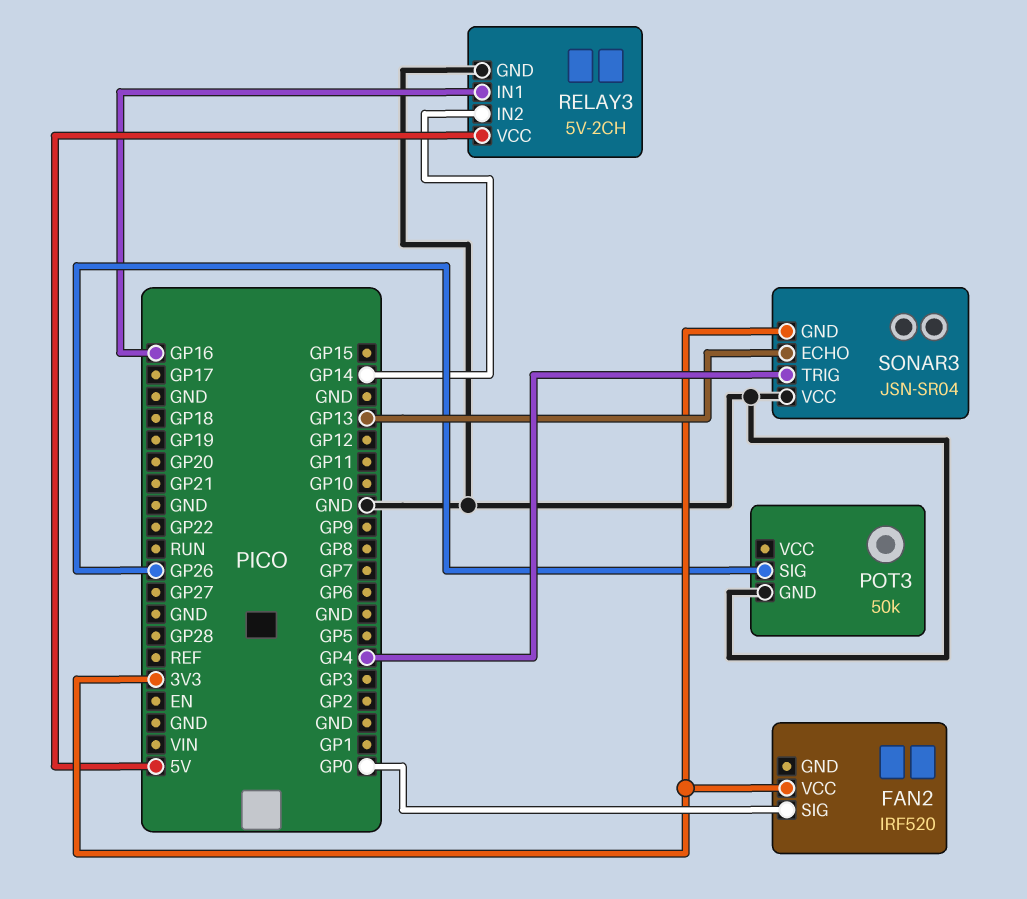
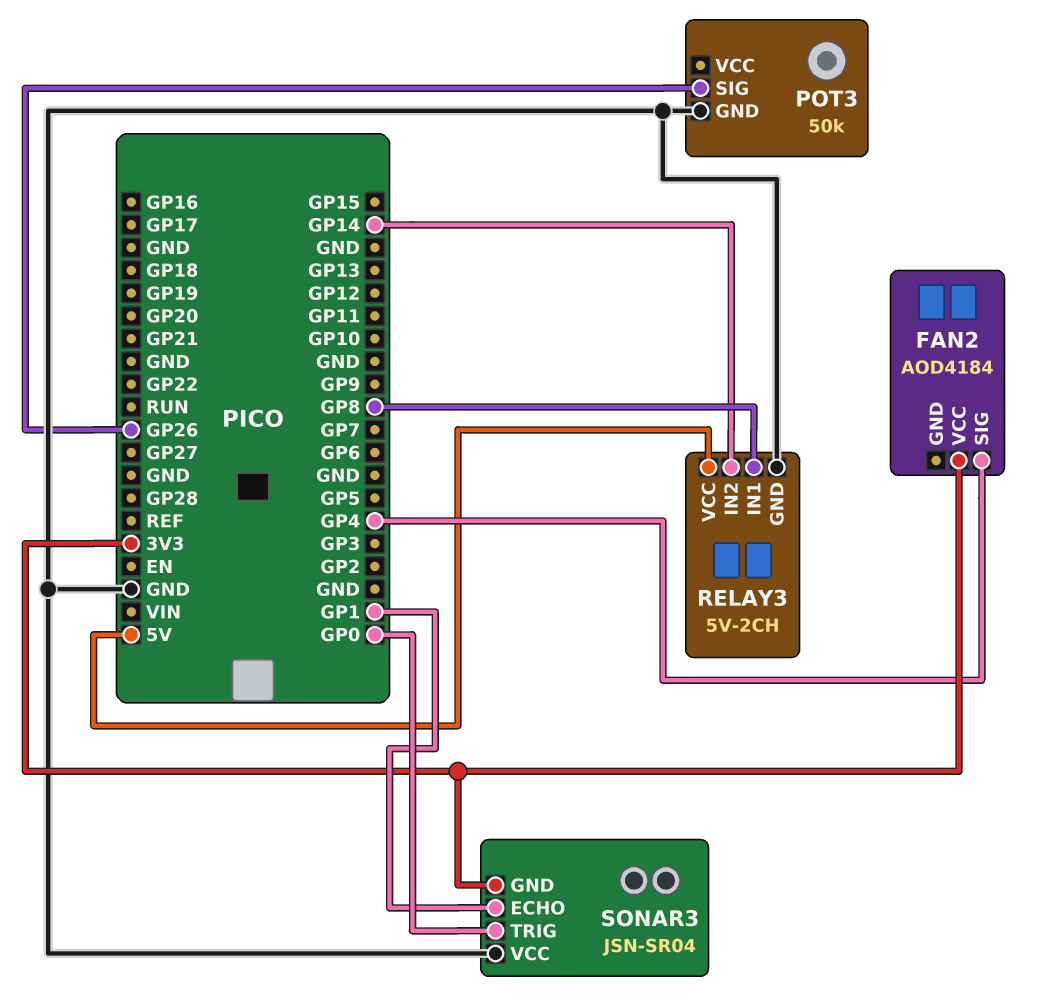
FAN2: IRF520 -> AOD4184
FAN2 pin SIG: GP0 -> GP4
RELAY3 pin IN1: GP16 -> GP8
SONAR3 pin ECHO: GP13 -> GP1
SONAR3 pin TRIG: GP4 -> GP0

